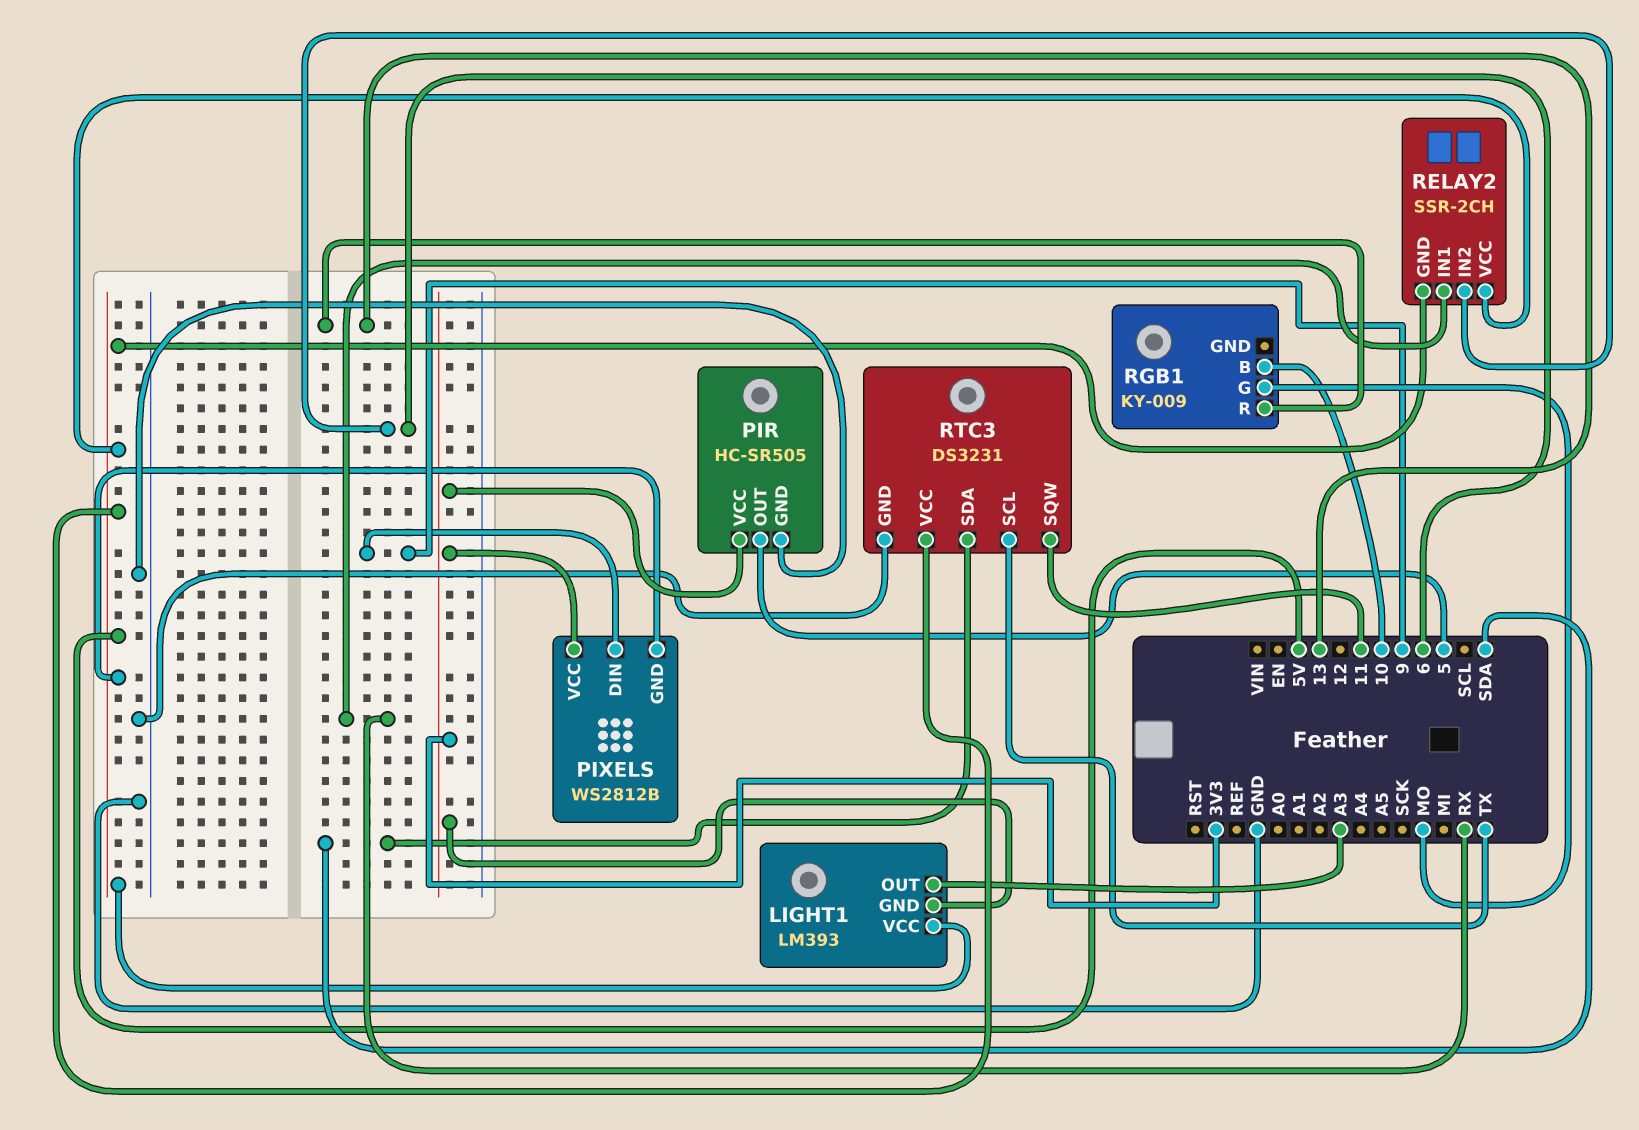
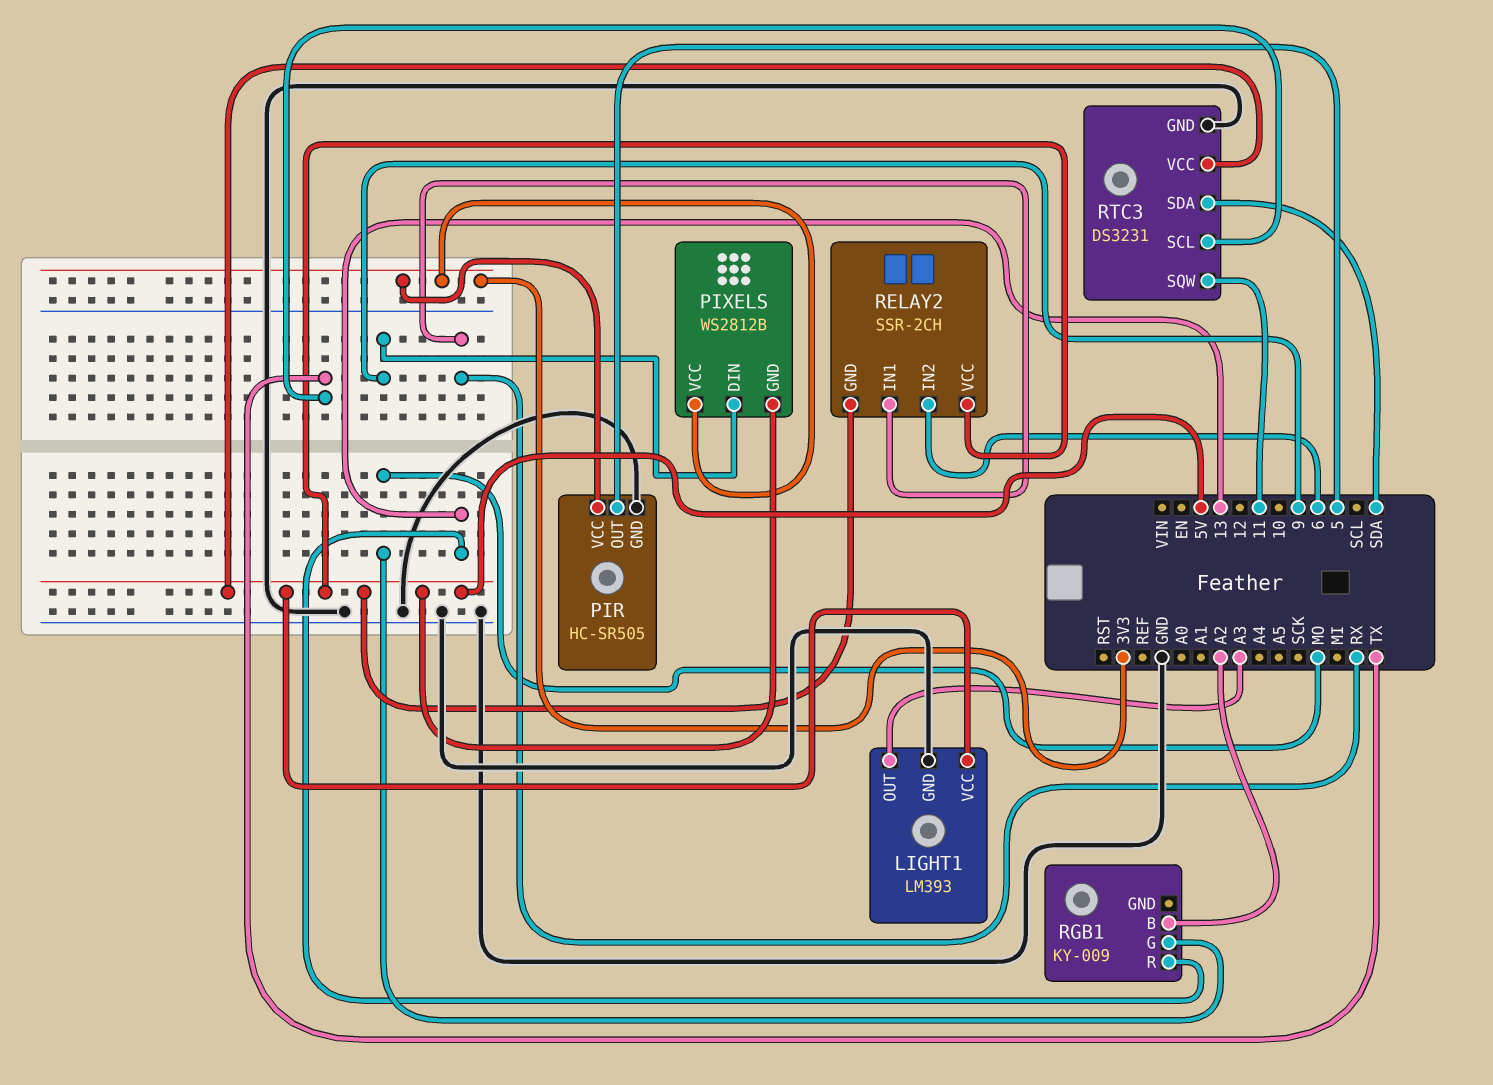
LIGHT1 pin GND: 3V3 -> GND
RGB1 pin B: 10 -> A2

